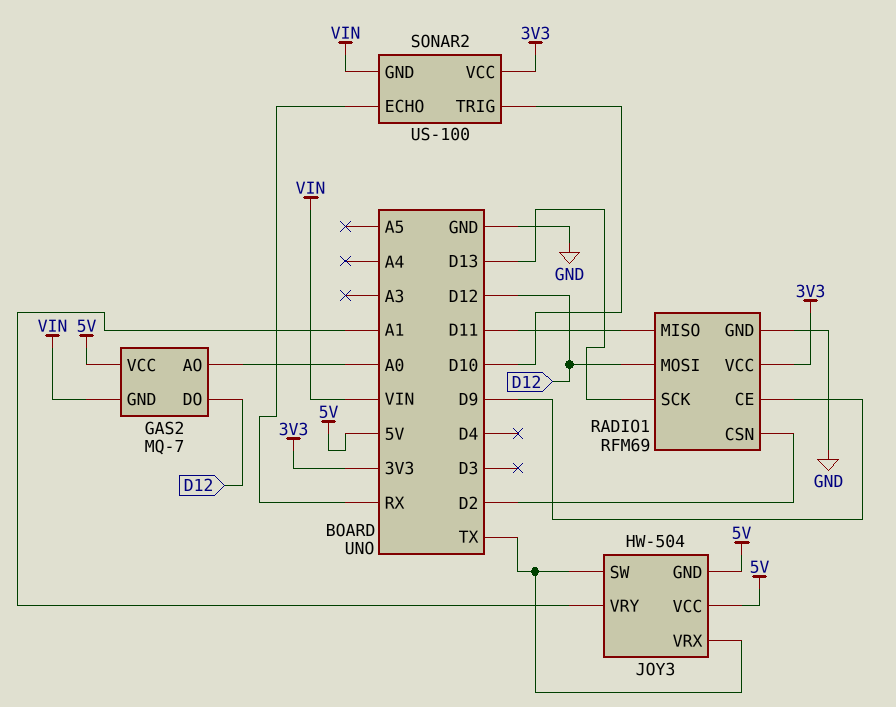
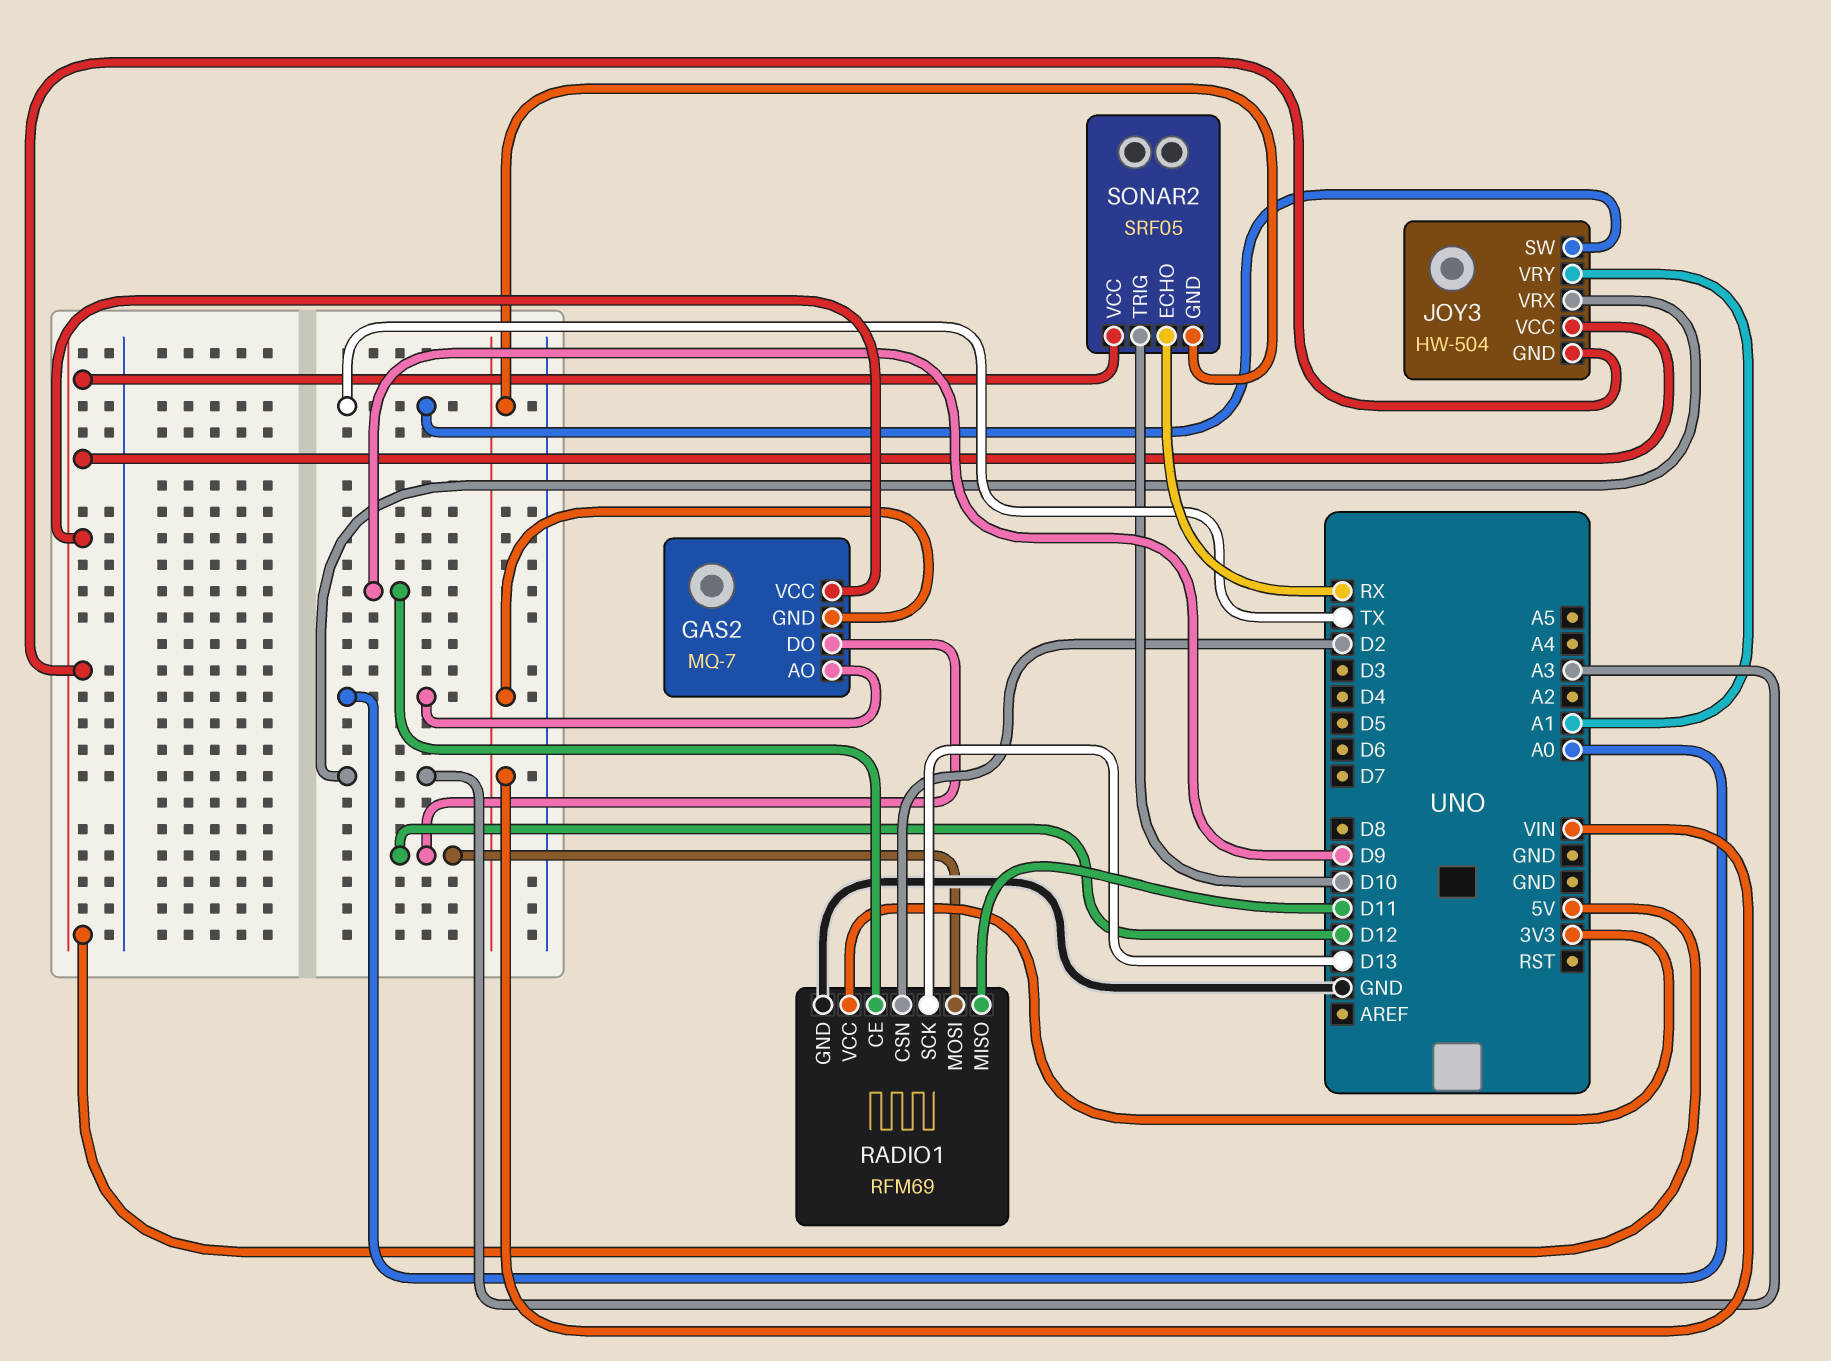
JOY3 pin VRX: TX -> A3
SONAR2: US-100 -> SRF05
SONAR2 pin VCC: 3V3 -> 5V

